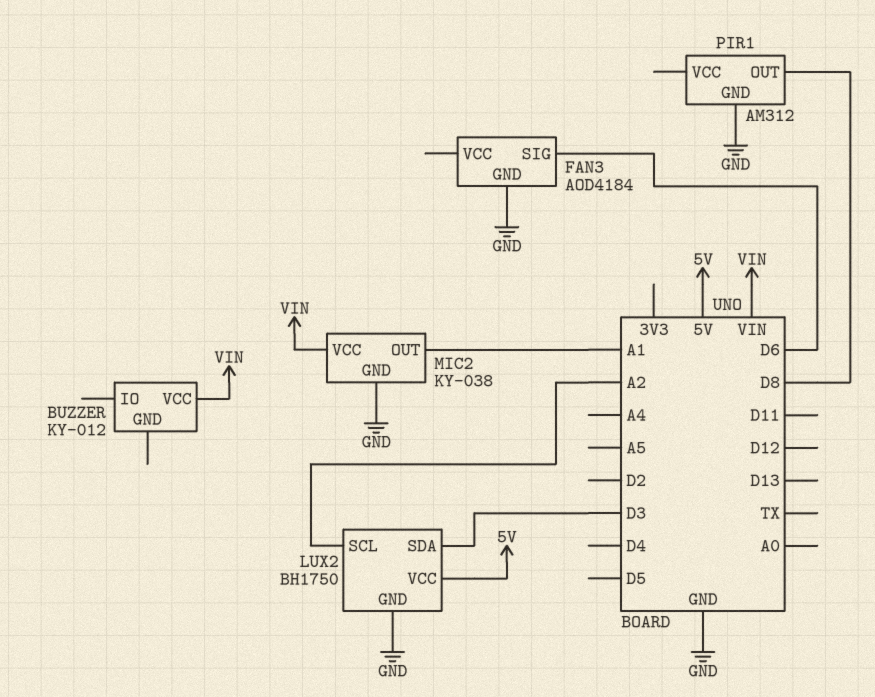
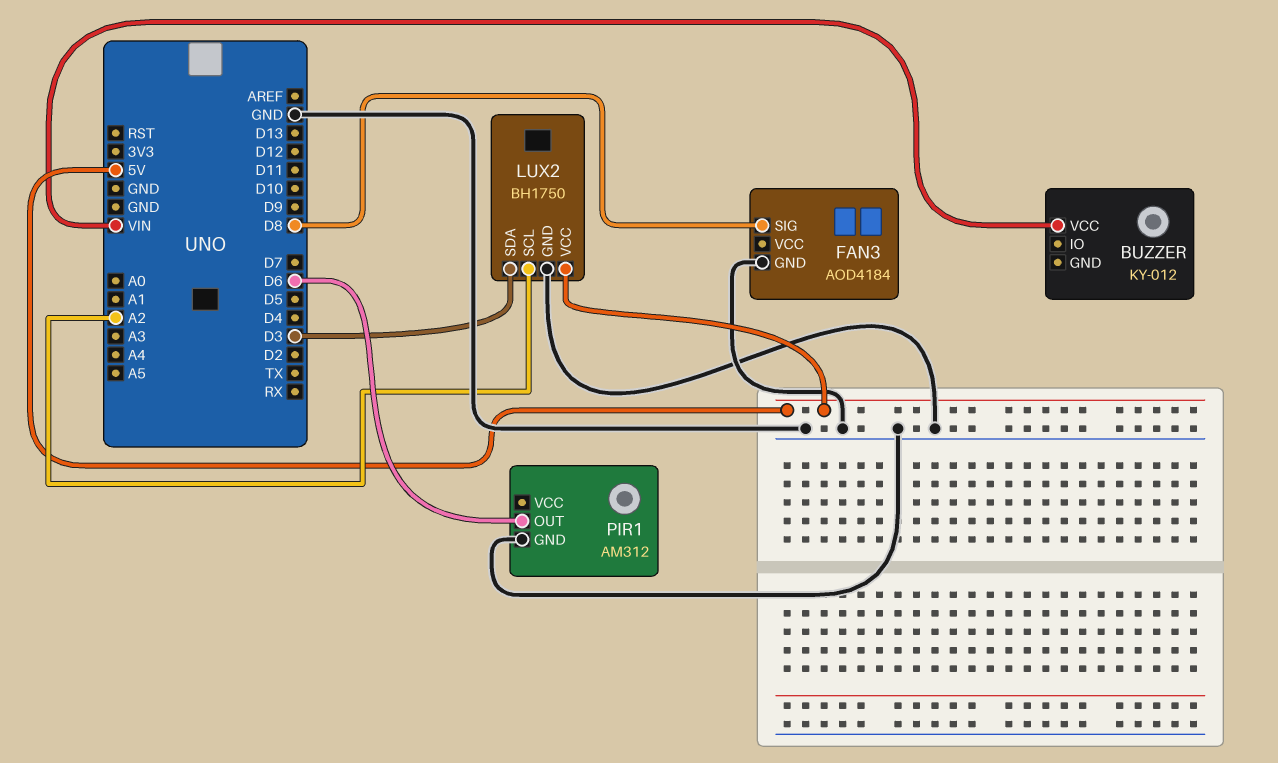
FAN3 pin SIG: D6 -> D8
MIC2: KY-038 -> none
MIC2 pin GND: GND -> none
MIC2 pin OUT: A1 -> none
MIC2 pin VCC: VIN -> none
PIR1 pin OUT: D8 -> D6

